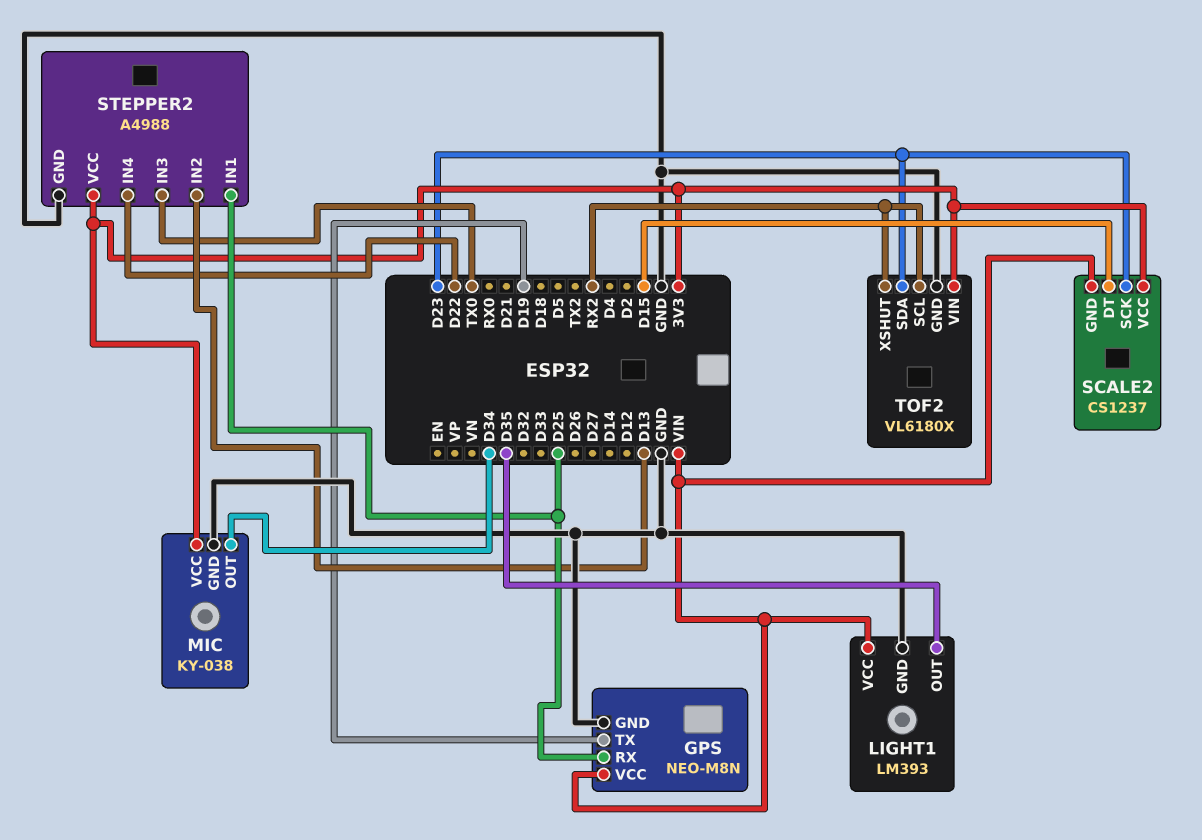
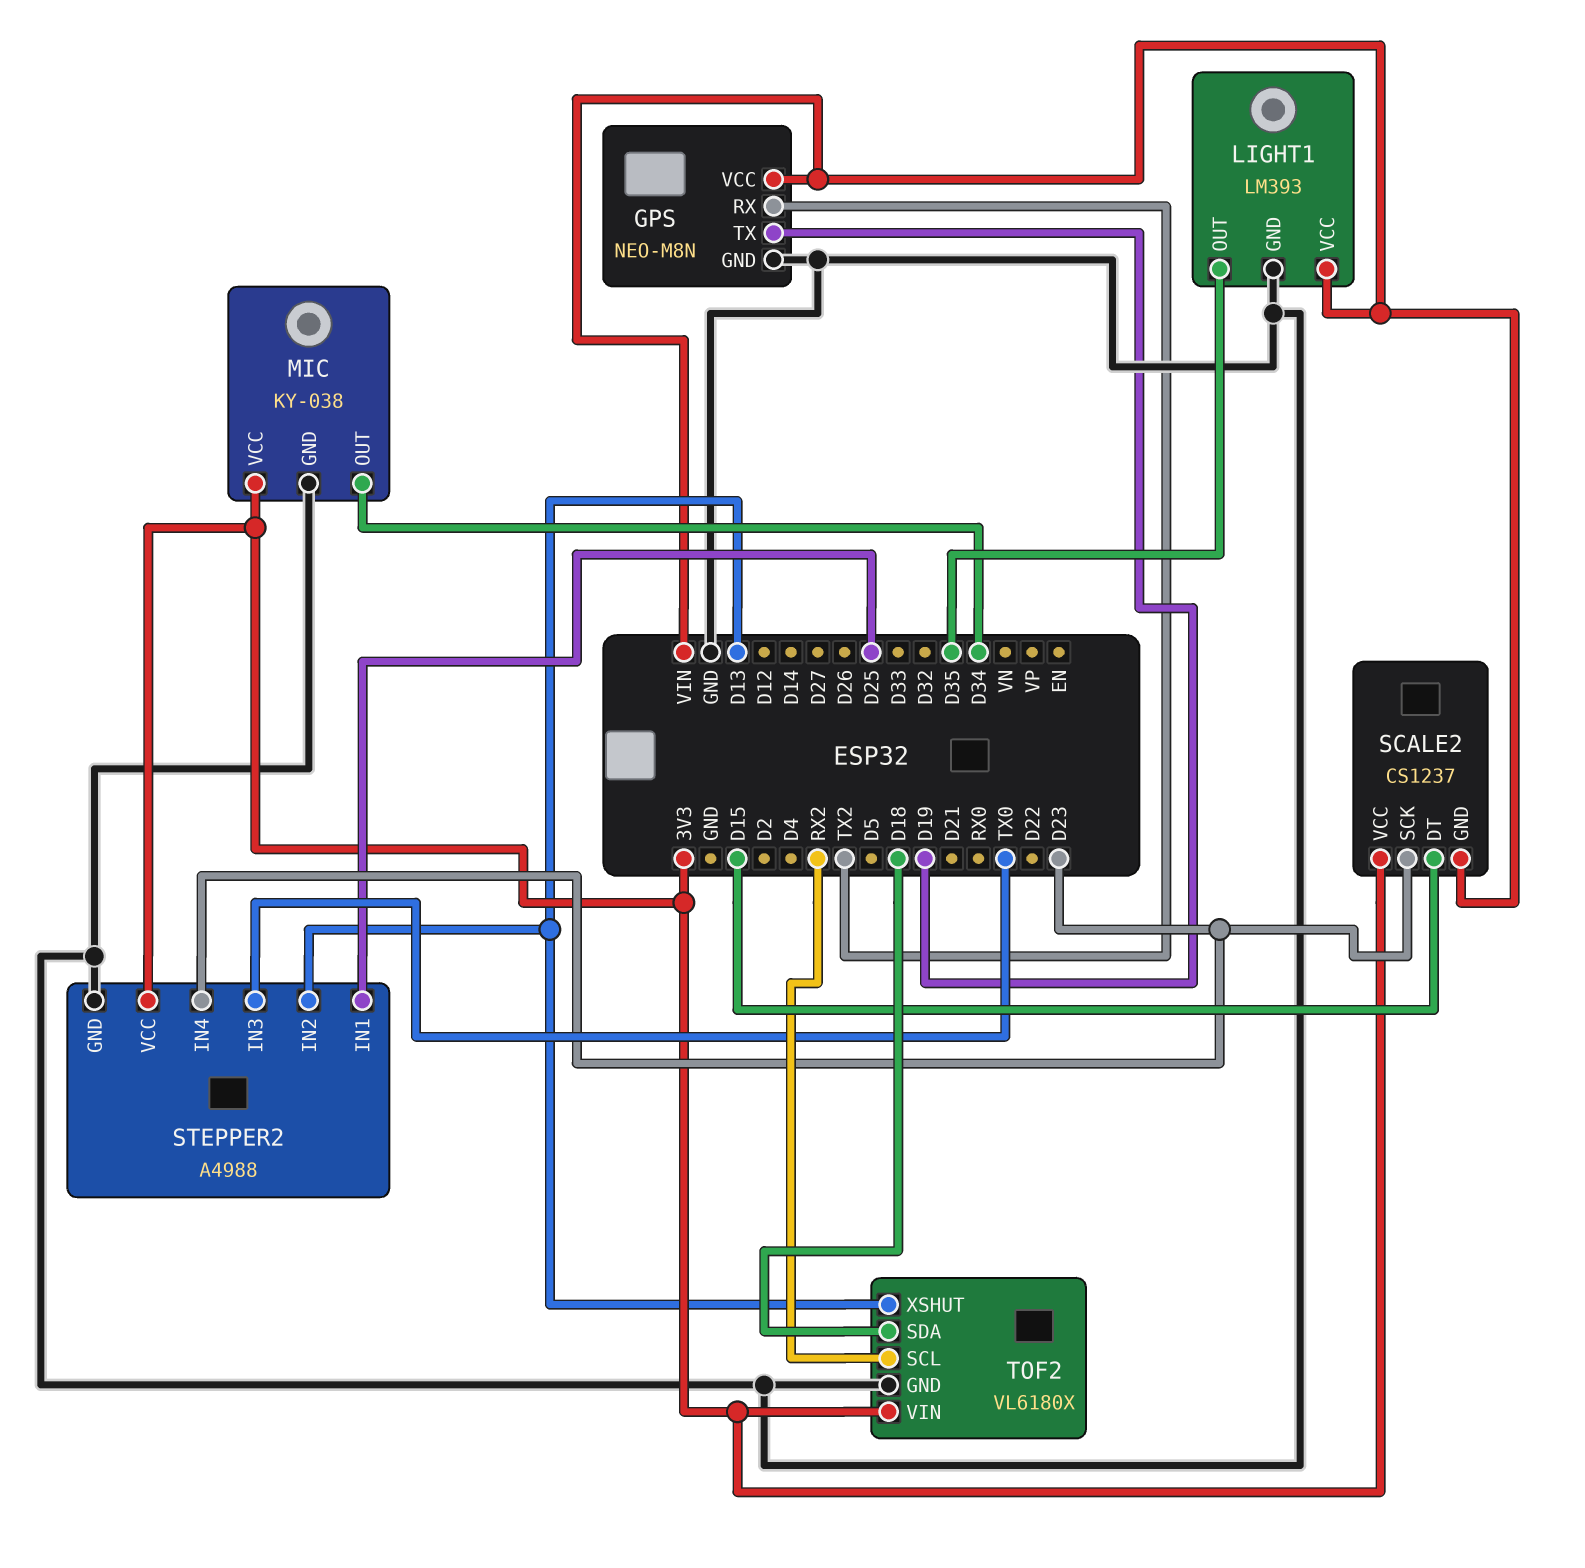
GPS pin RX: D25 -> TX2
STEPPER2 pin IN4: D22 -> D23
TOF2 pin SDA: D23 -> D18
TOF2 pin XSHUT: RX2 -> D13

